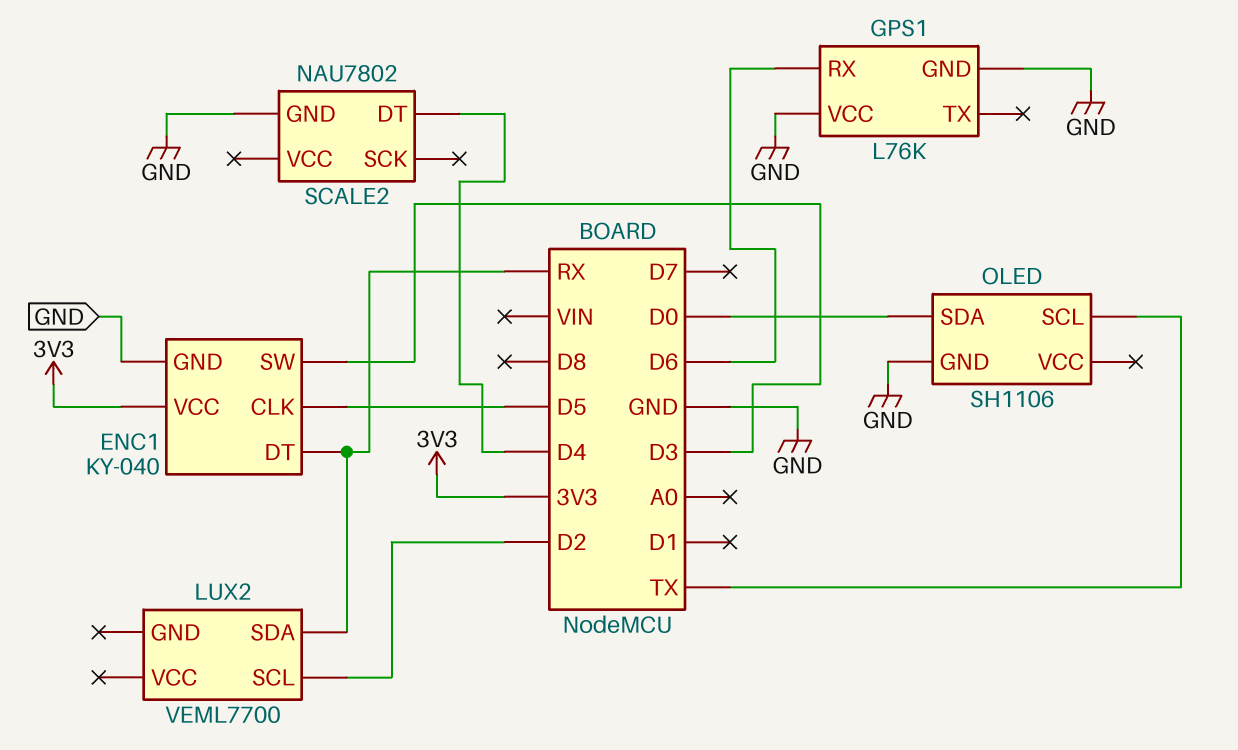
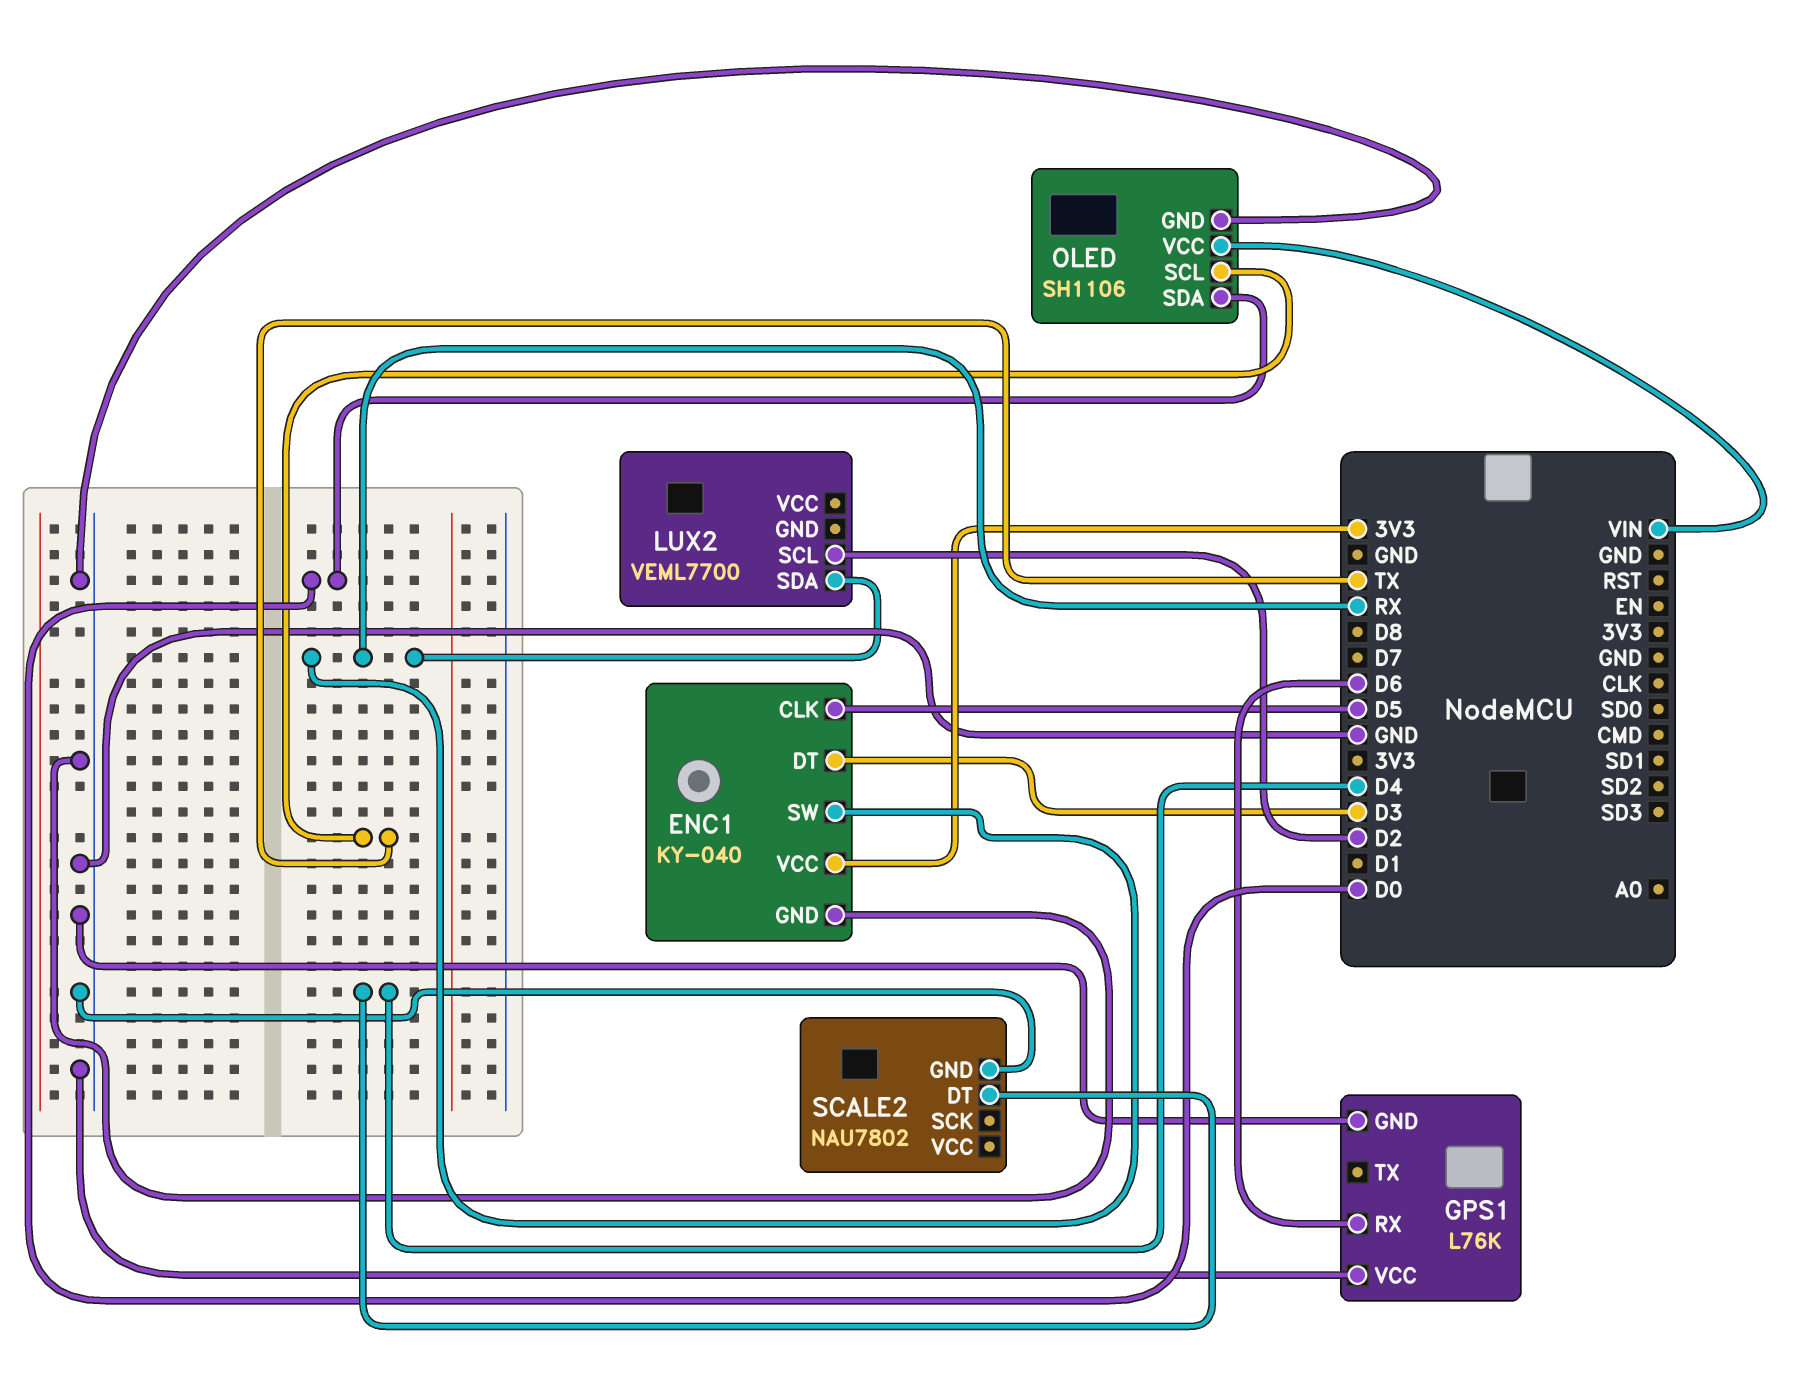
ENC1 pin DT: RX -> D3
ENC1 pin SW: D3 -> RX
OLED pin VCC: none -> VIN

